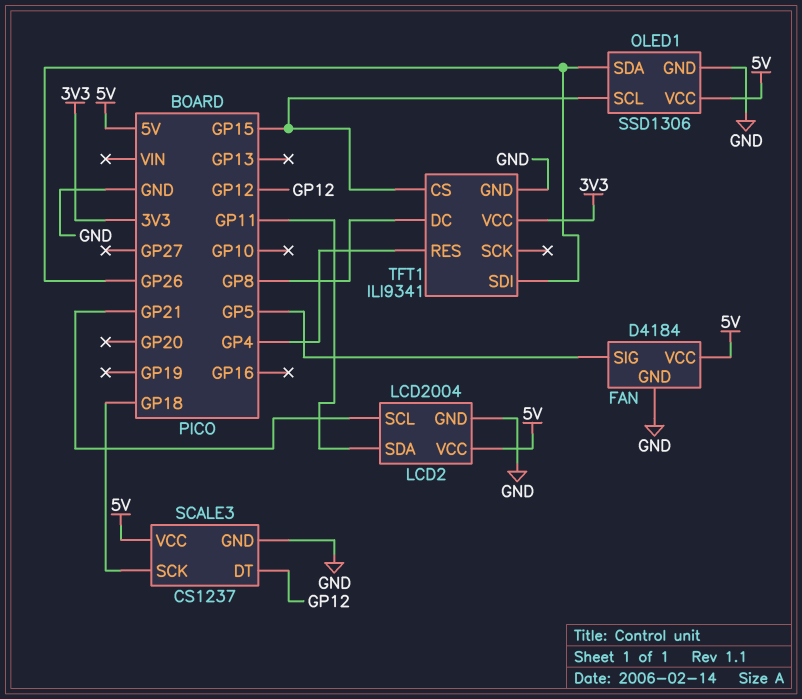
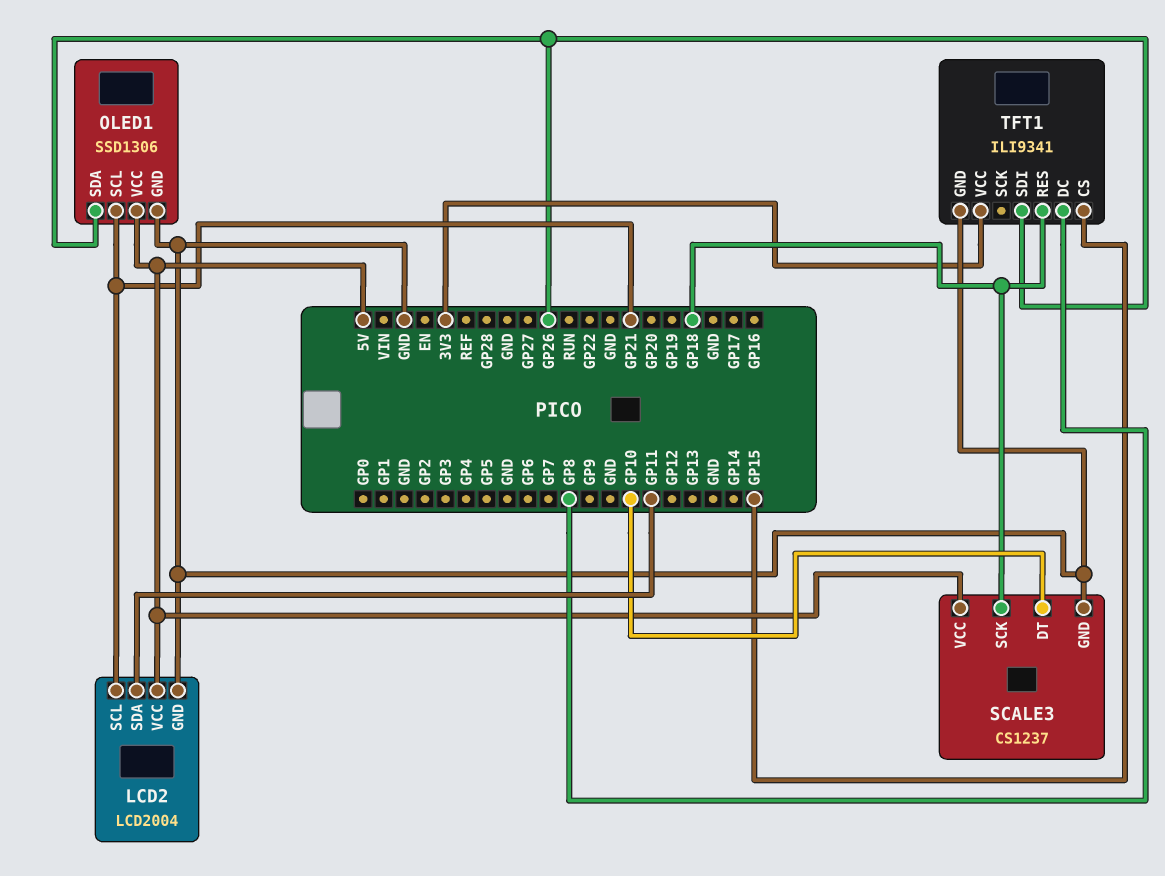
FAN: D4184 -> none
FAN pin GND: GND -> none
FAN pin SIG: GP5 -> none
FAN pin VCC: 5V -> none
OLED1 pin SCL: GP15 -> GP21
SCALE3 pin DT: GP12 -> GP10
TFT1 pin RES: GP4 -> GP18

